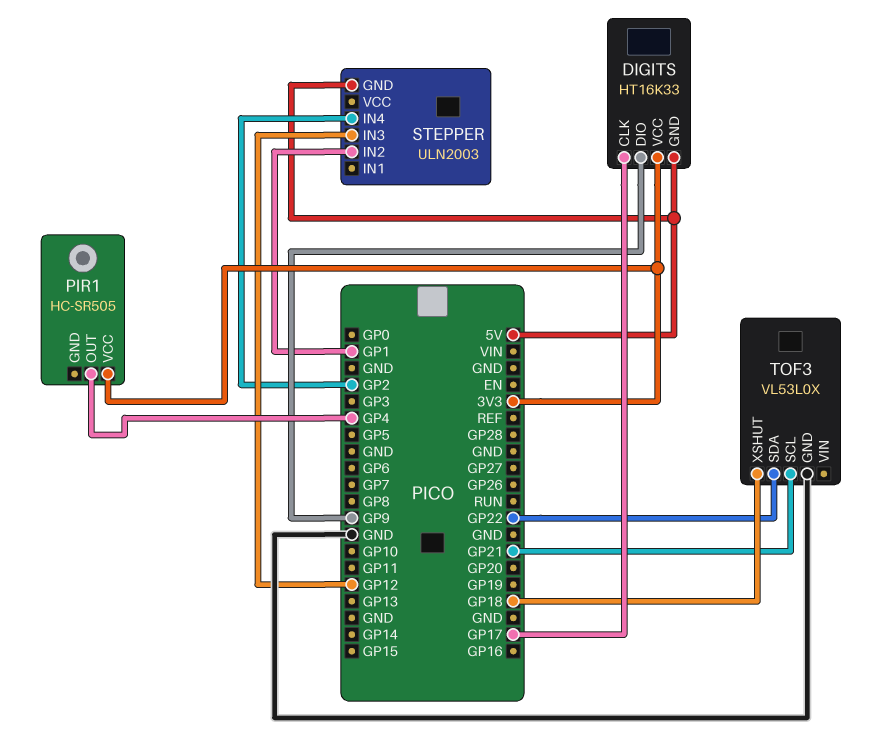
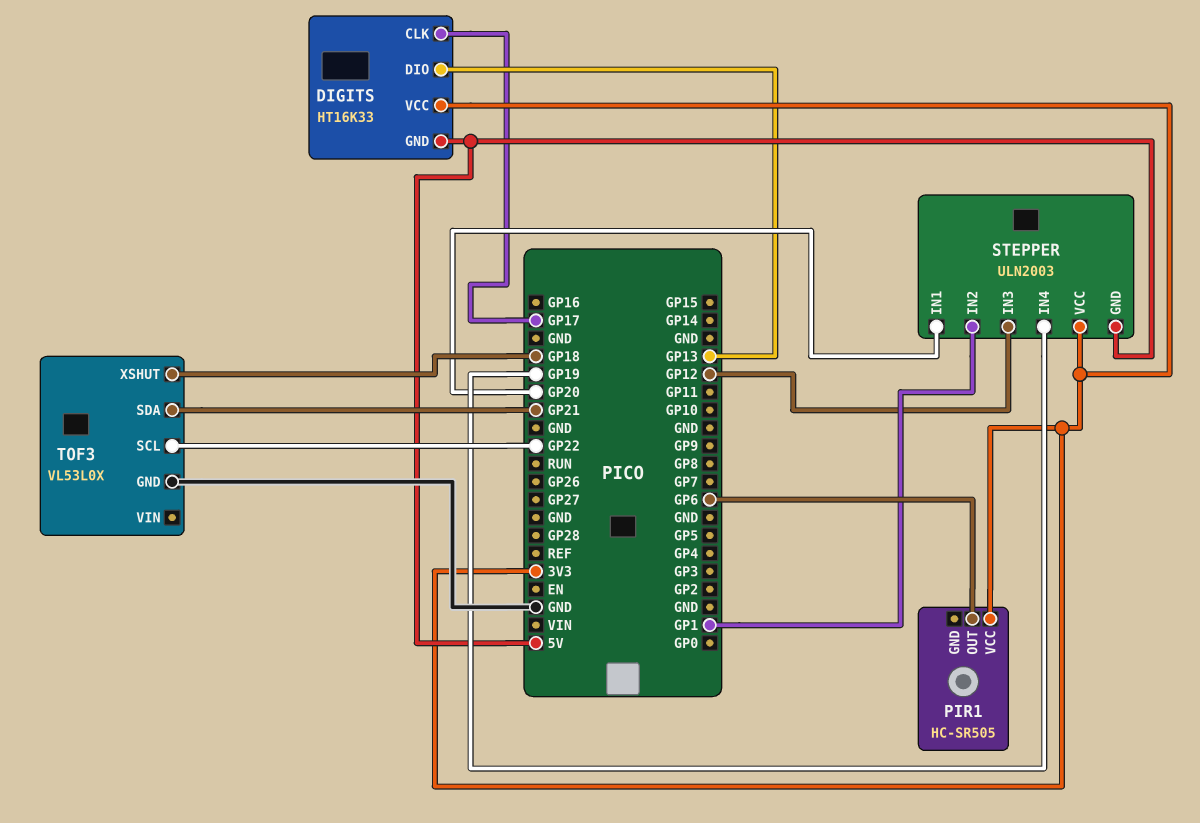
DIGITS pin DIO: GP9 -> GP13
PIR1 pin OUT: GP4 -> GP6
STEPPER pin IN1: none -> GP20
STEPPER pin IN4: GP2 -> GP19
STEPPER pin VCC: none -> 3V3
TOF3 pin SCL: GP21 -> GP22
TOF3 pin SDA: GP22 -> GP21

